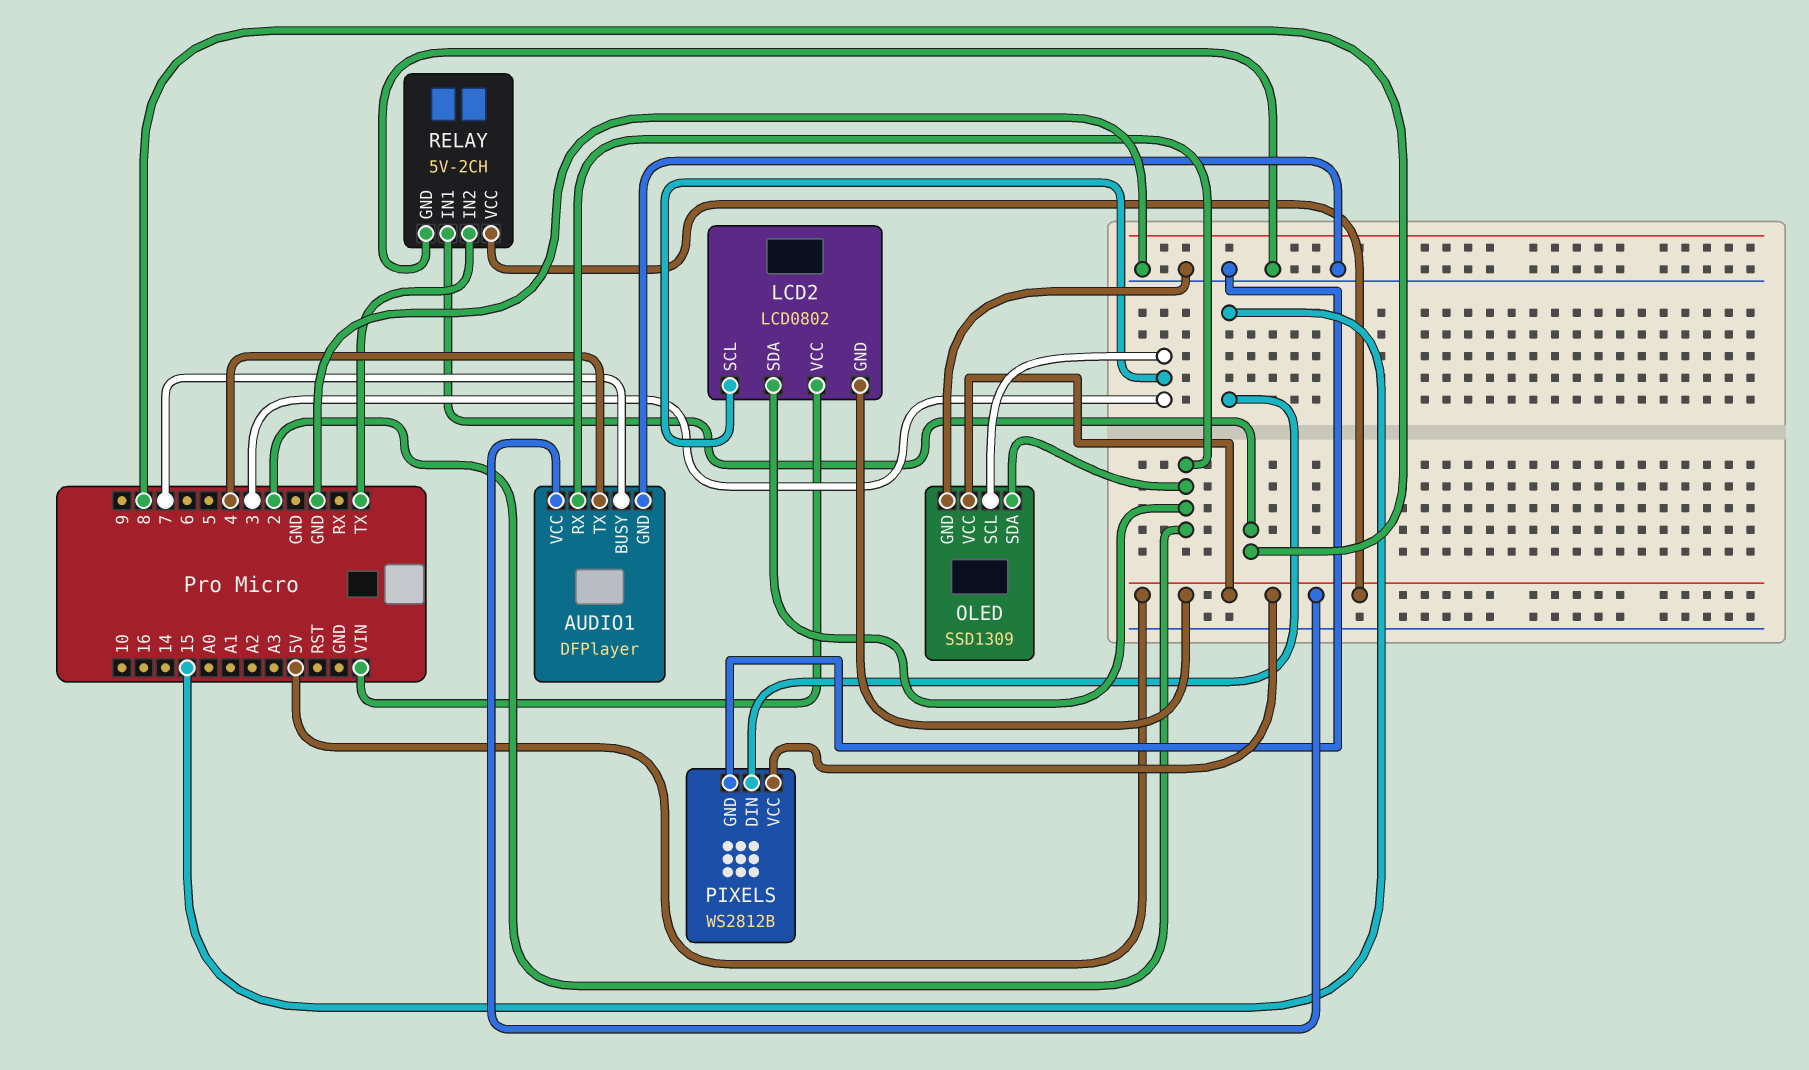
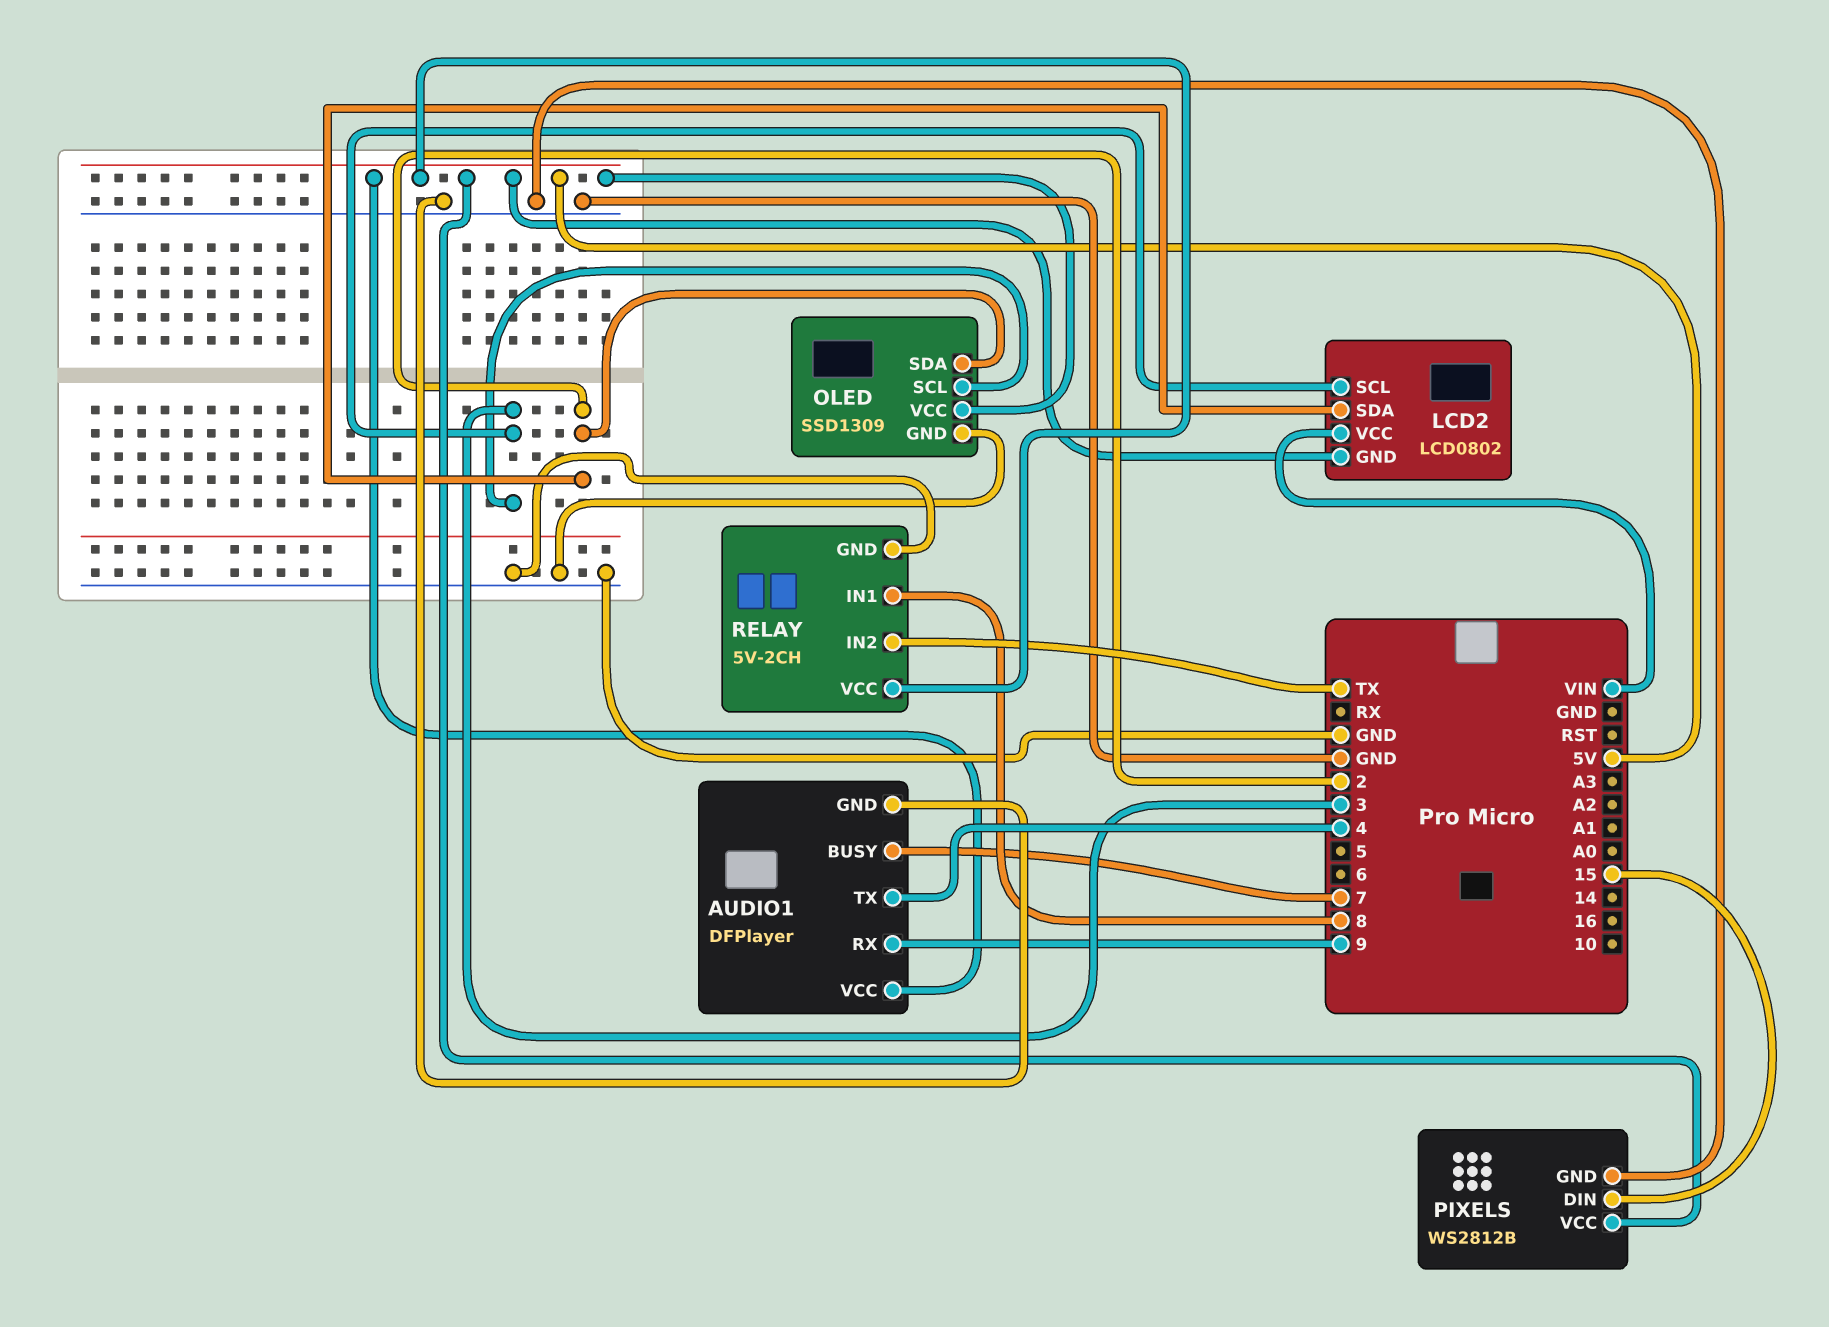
AUDIO1 pin RX: 2 -> 9

